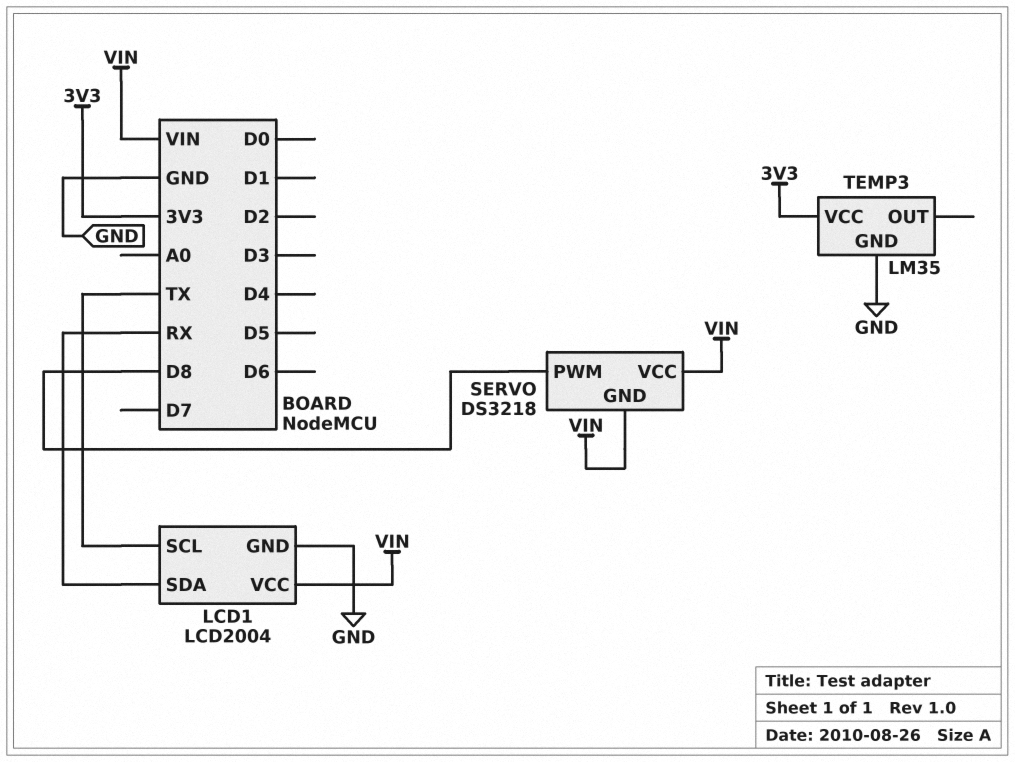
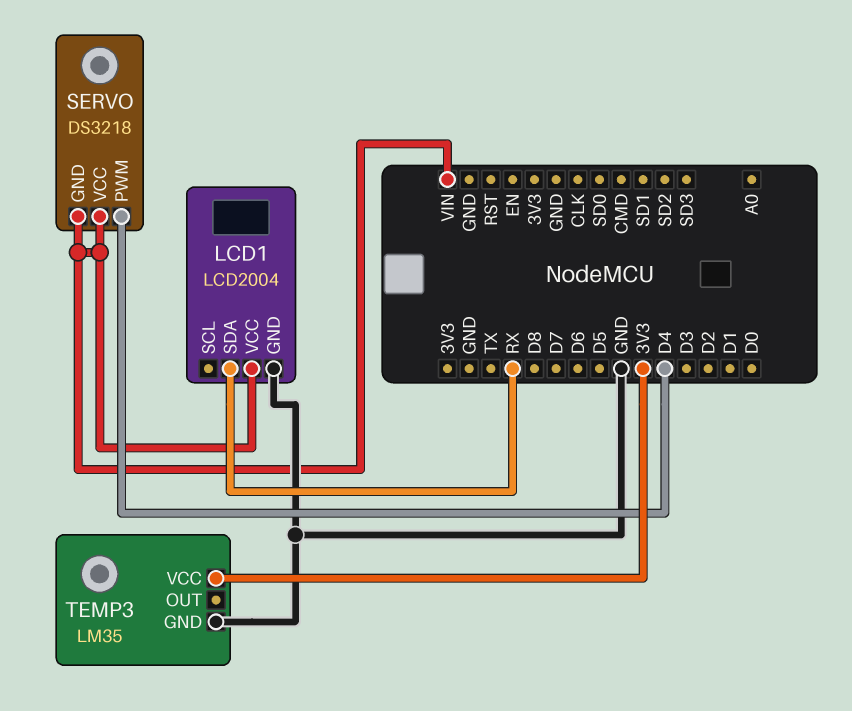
LCD1 pin SCL: TX -> none
SERVO pin PWM: D8 -> D4

